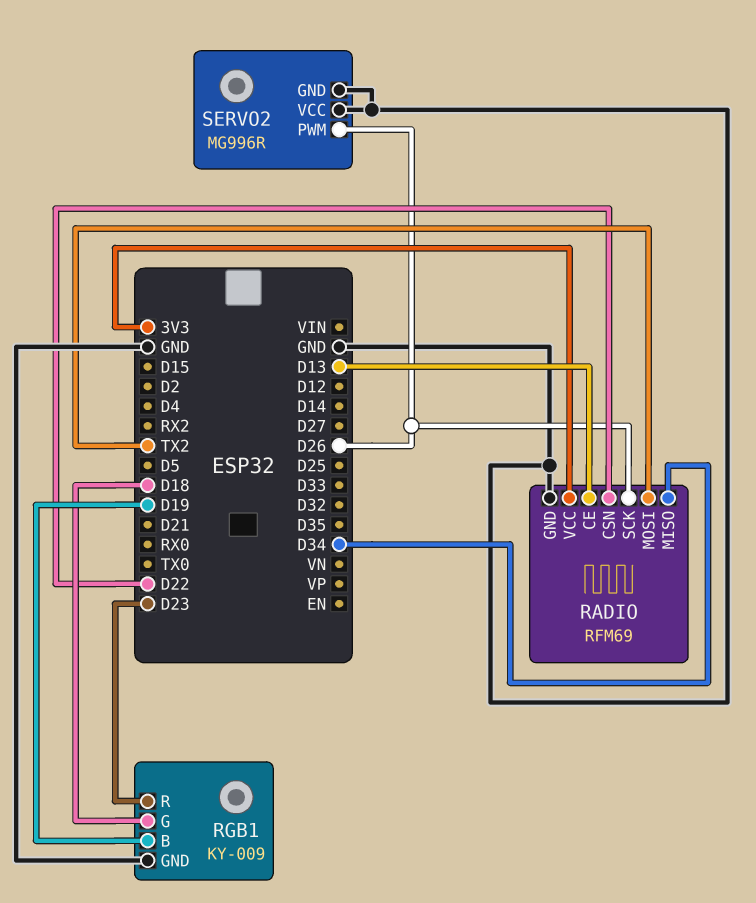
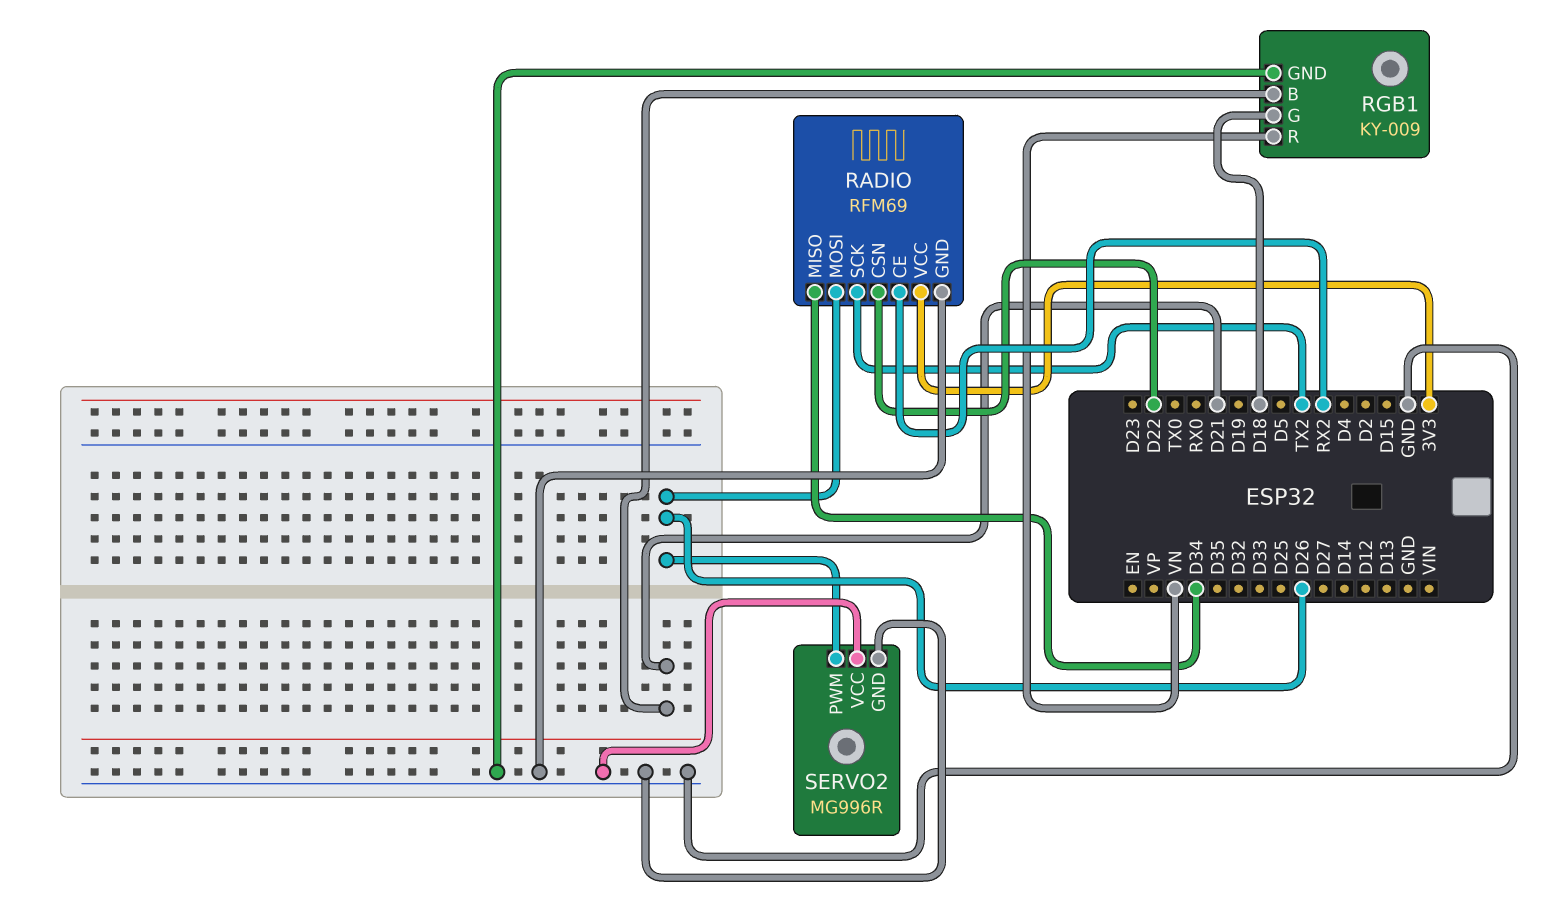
RADIO pin CE: D13 -> RX2
RADIO pin MOSI: TX2 -> D26
RADIO pin SCK: D26 -> TX2
RGB1 pin B: D19 -> D21
RGB1 pin R: D23 -> VN

